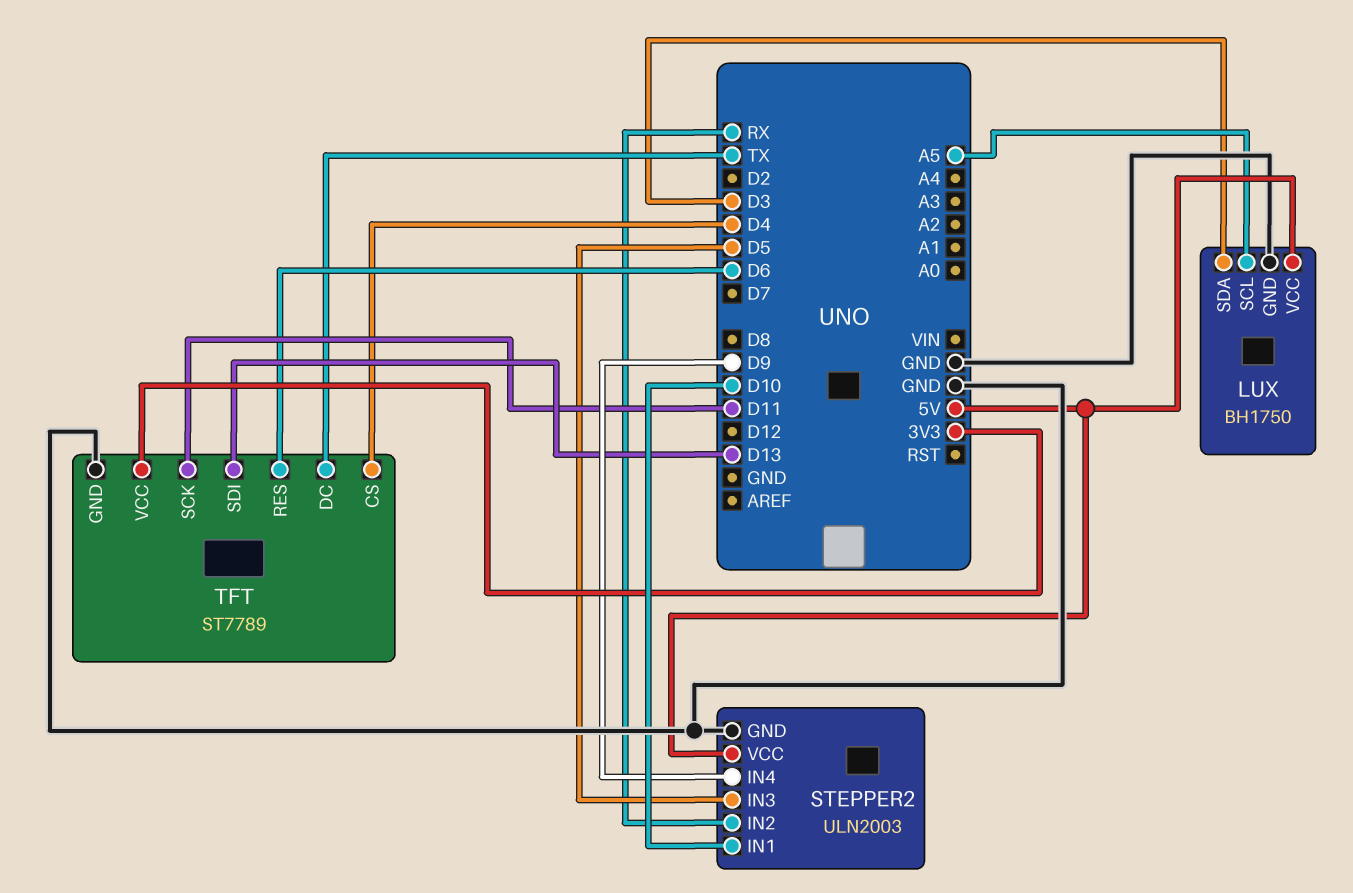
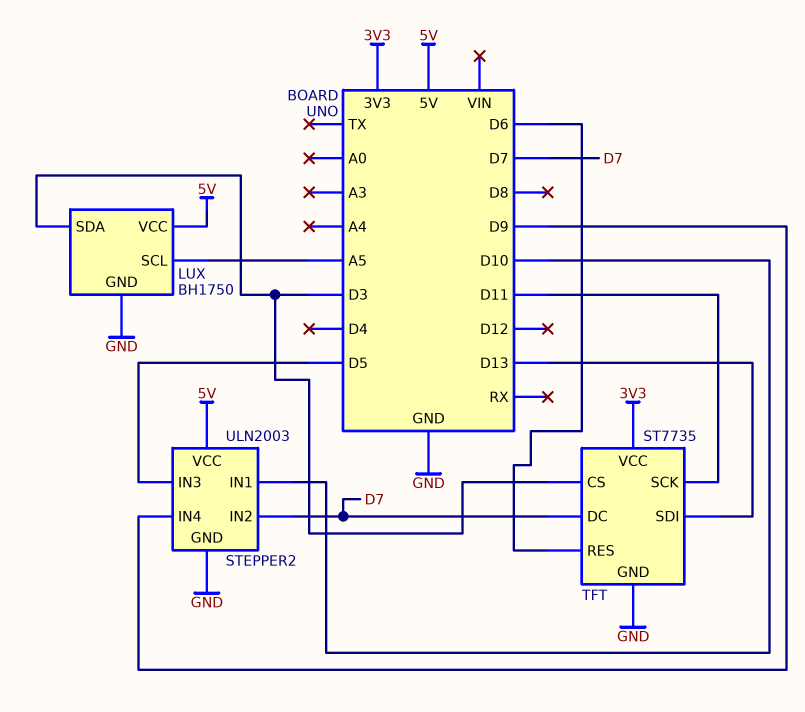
STEPPER2 pin IN2: RX -> D7
TFT: ST7789 -> ST7735
TFT pin CS: D4 -> D3
TFT pin DC: TX -> D7

